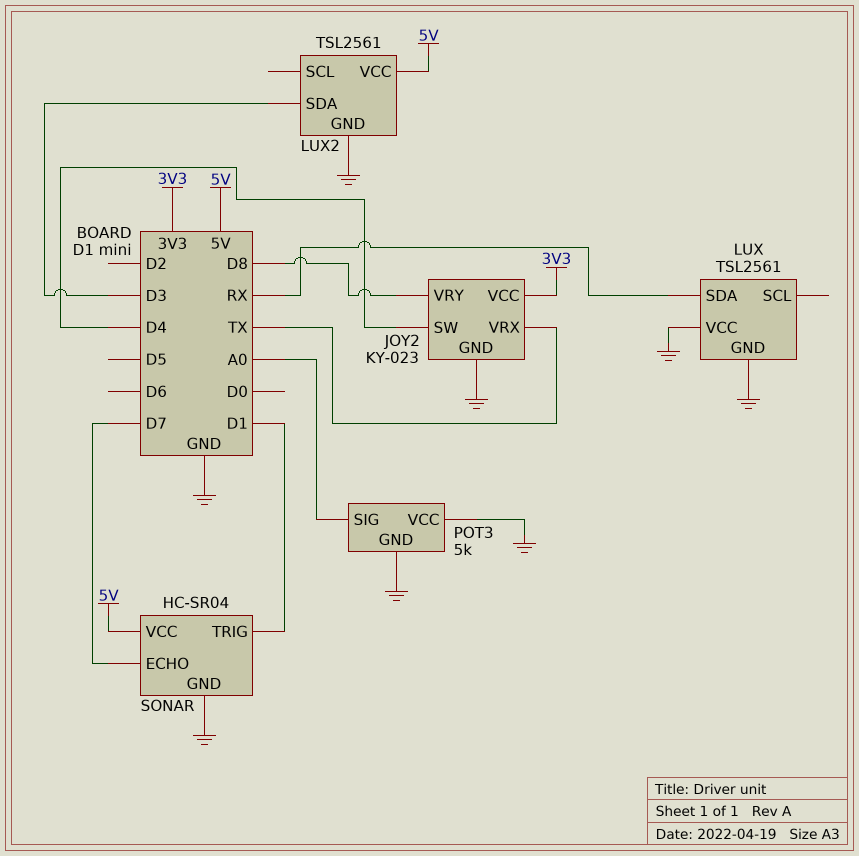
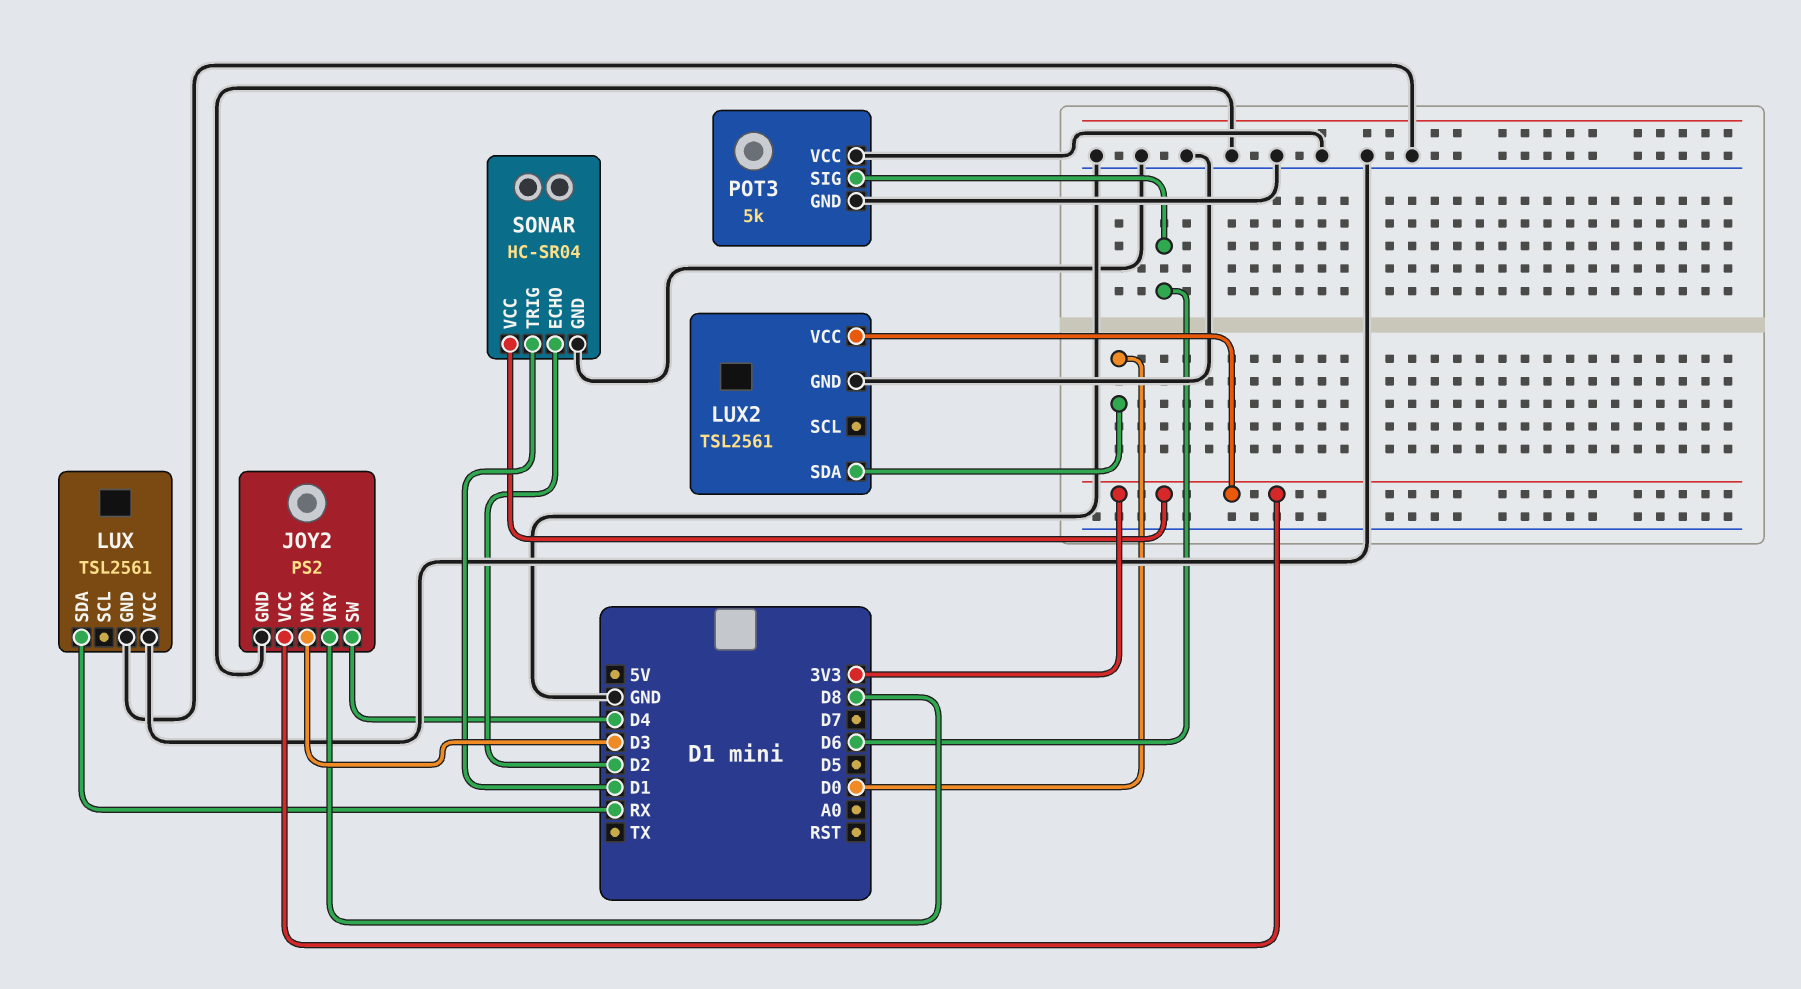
JOY2: KY-023 -> PS2
JOY2 pin VRX: TX -> D3
LUX2 pin SDA: D3 -> D0
LUX2 pin VCC: 5V -> 3V3
POT3 pin SIG: A0 -> D6
SONAR pin ECHO: D7 -> D2
SONAR pin VCC: 5V -> 3V3

